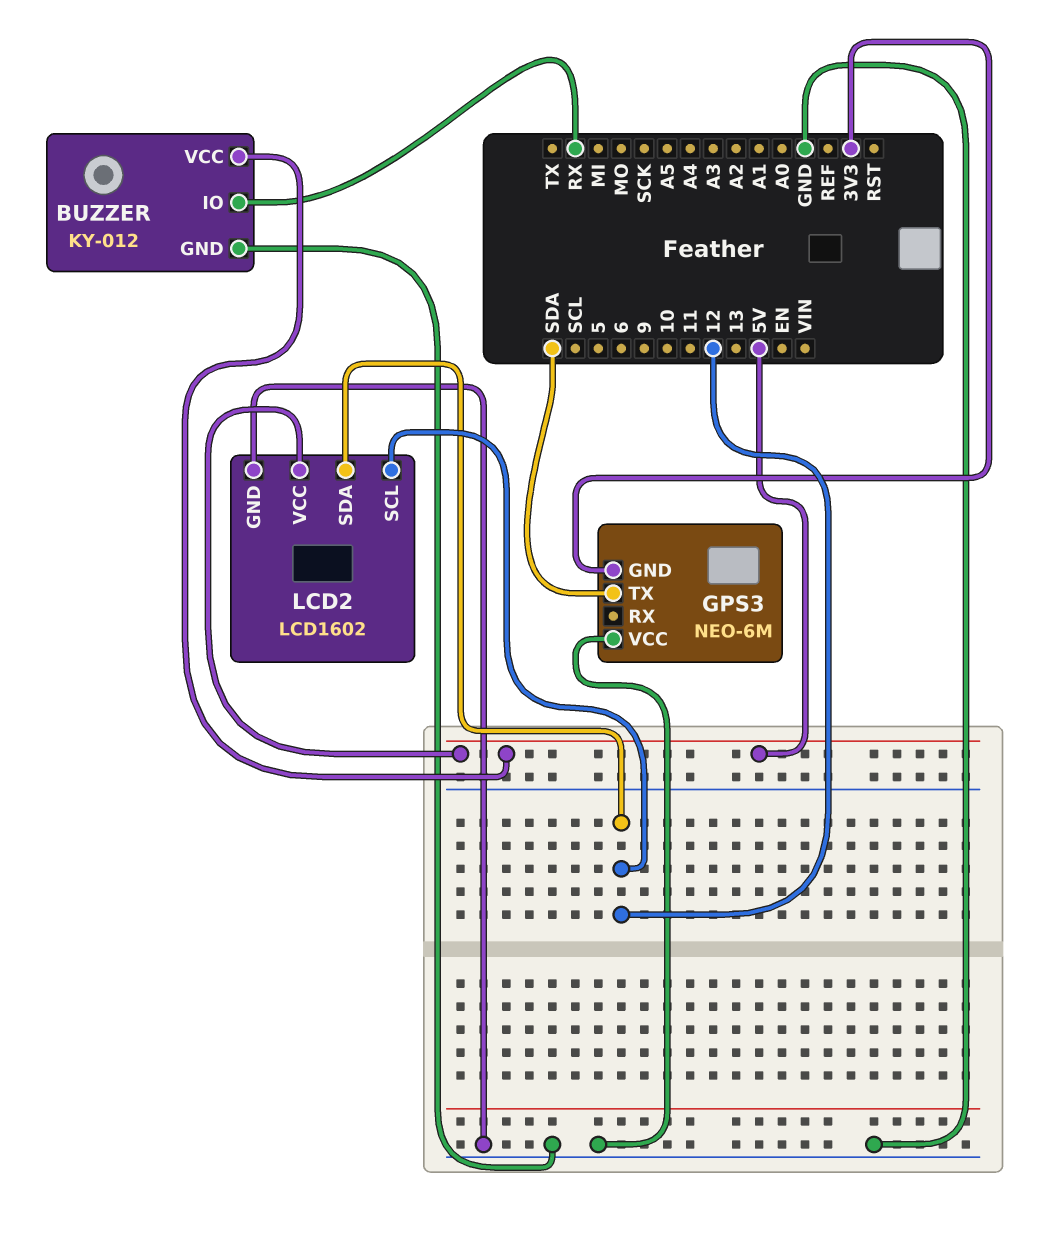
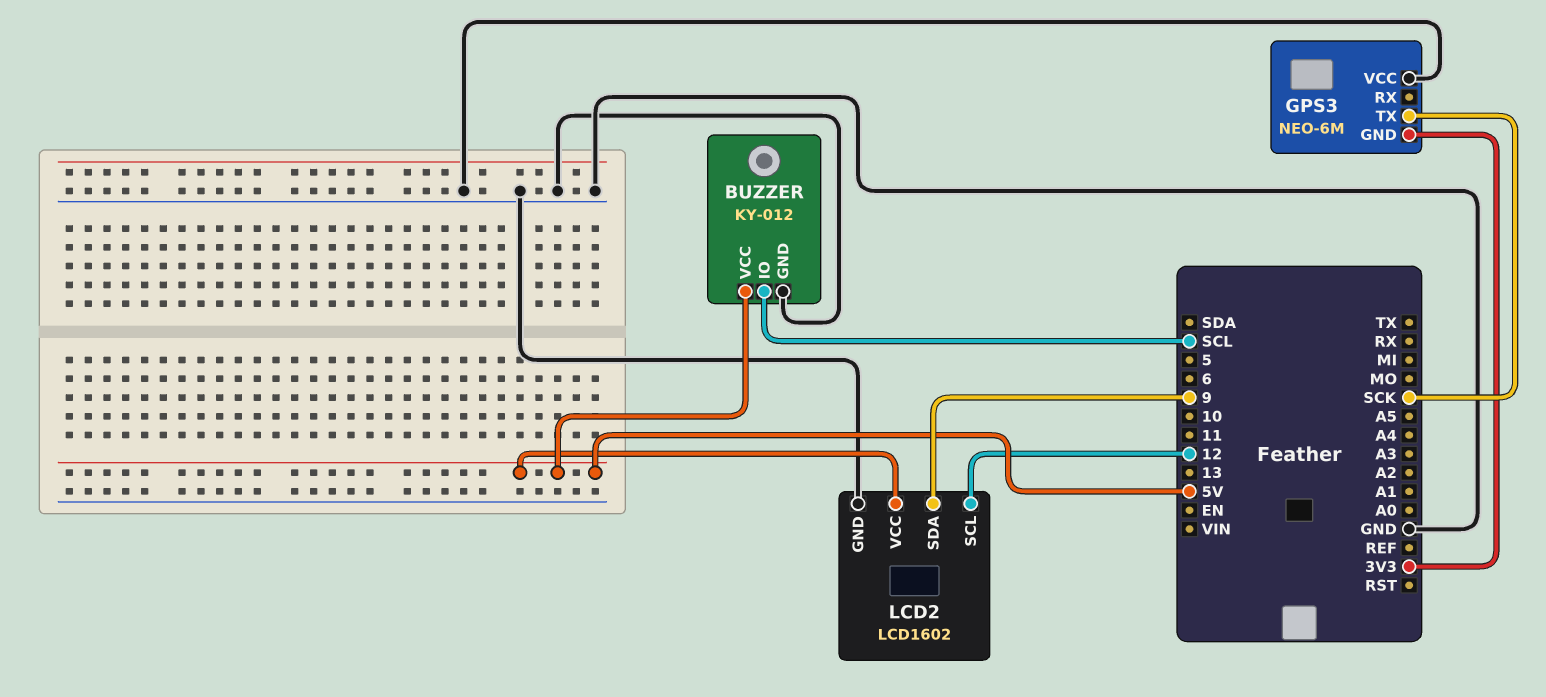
BUZZER pin IO: RX -> SCL
GPS3 pin TX: SDA -> SCK
LCD2 pin SDA: 12 -> 9

